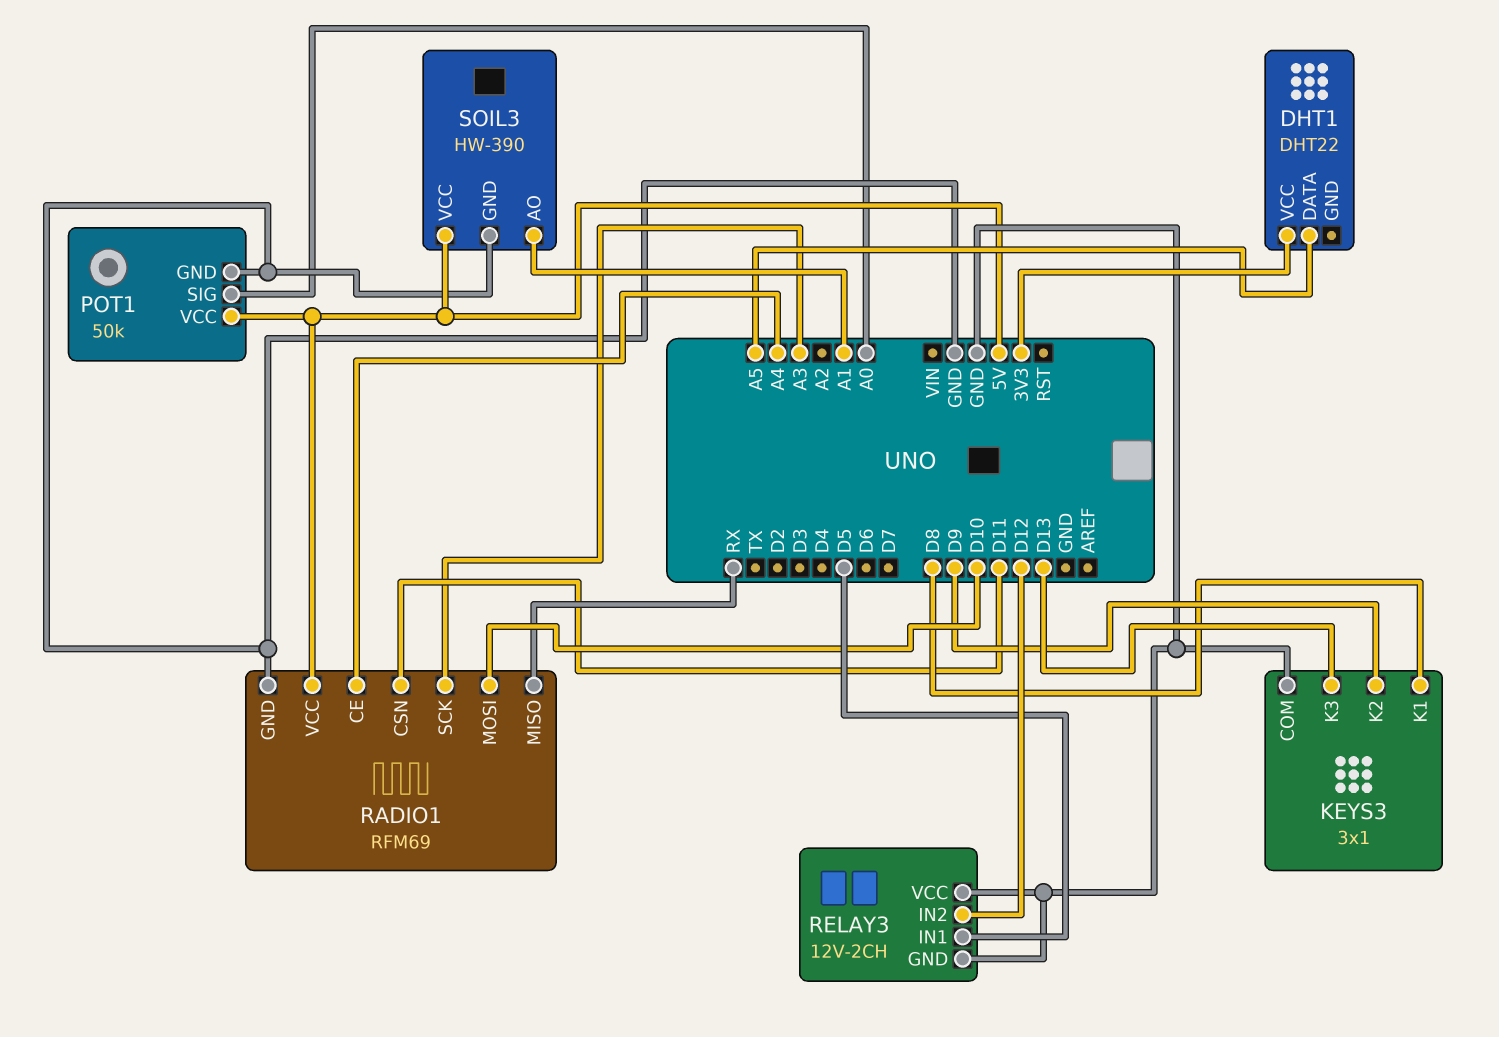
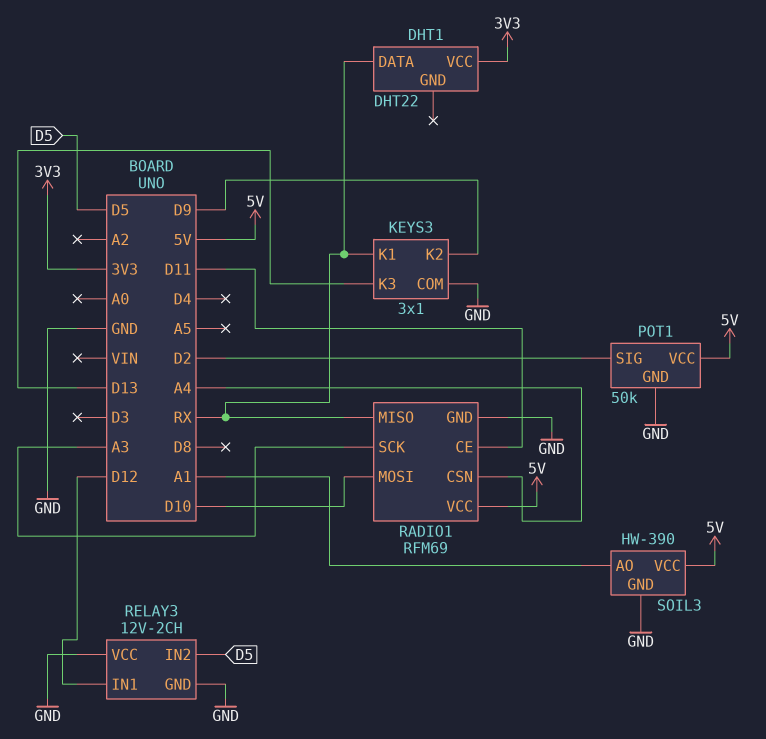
DHT1 pin DATA: A5 -> RX
KEYS3 pin K1: D8 -> RX
POT1 pin SIG: A0 -> D2
RADIO1 pin CE: A4 -> D11
RADIO1 pin CSN: D11 -> A4
RELAY3 pin IN1: D5 -> D12
RELAY3 pin IN2: D12 -> D5

